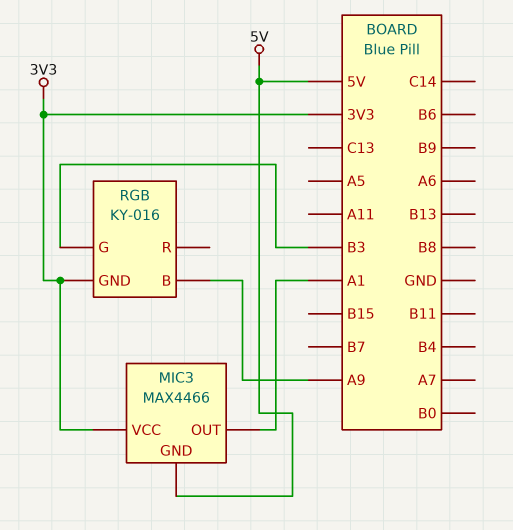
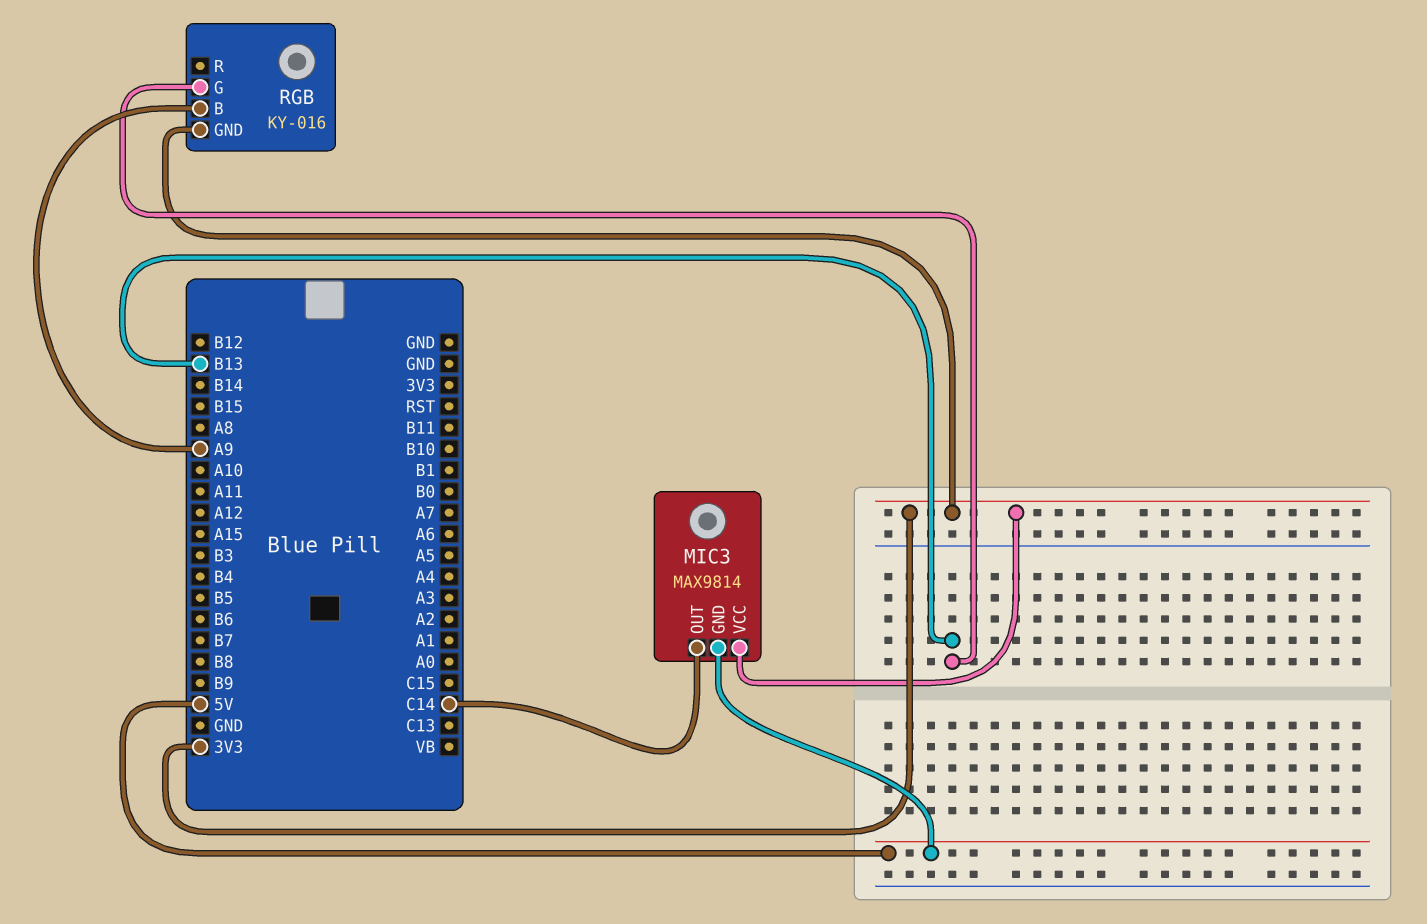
MIC3: MAX4466 -> MAX9814
MIC3 pin OUT: A1 -> C14
RGB pin G: B3 -> B13

